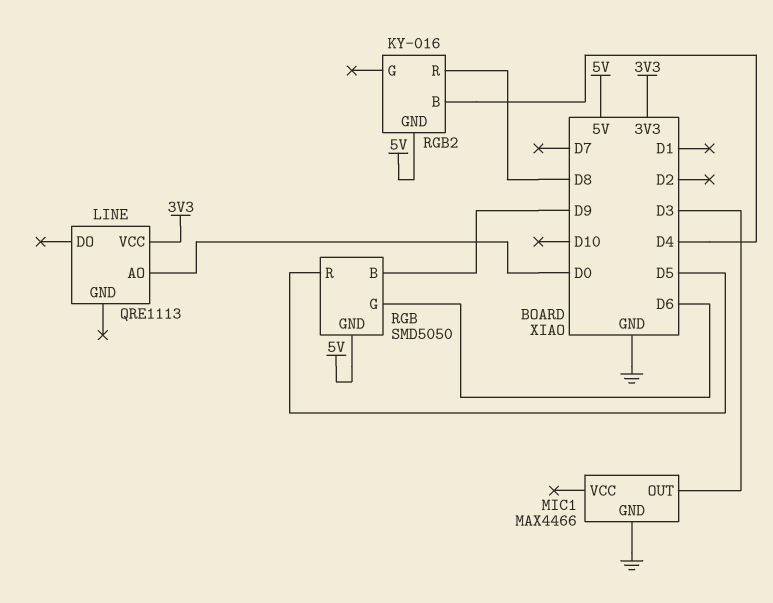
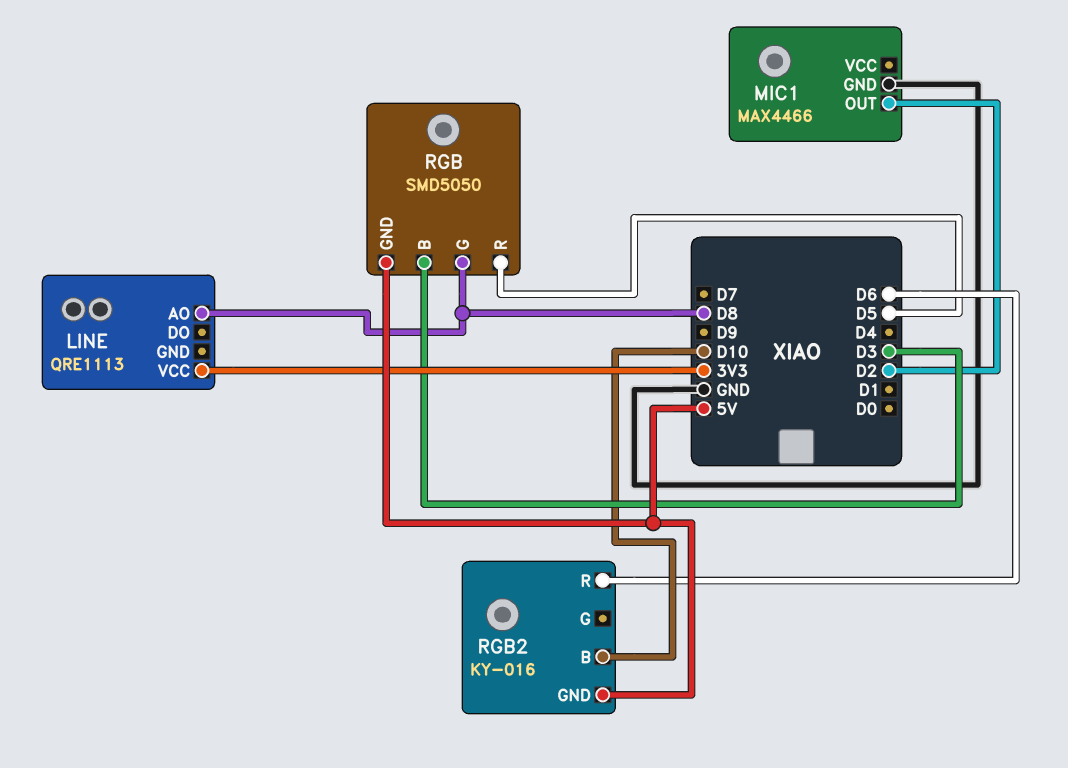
LINE pin AO: D0 -> D8
MIC1 pin OUT: D3 -> D2
RGB pin B: D9 -> D3
RGB pin G: D6 -> D8
RGB2 pin B: D4 -> D10
RGB2 pin R: D8 -> D6

